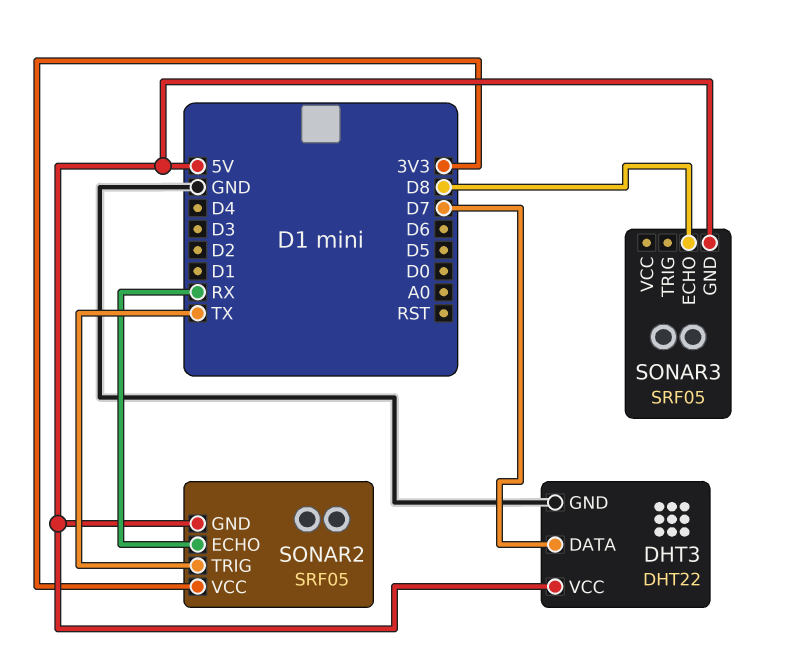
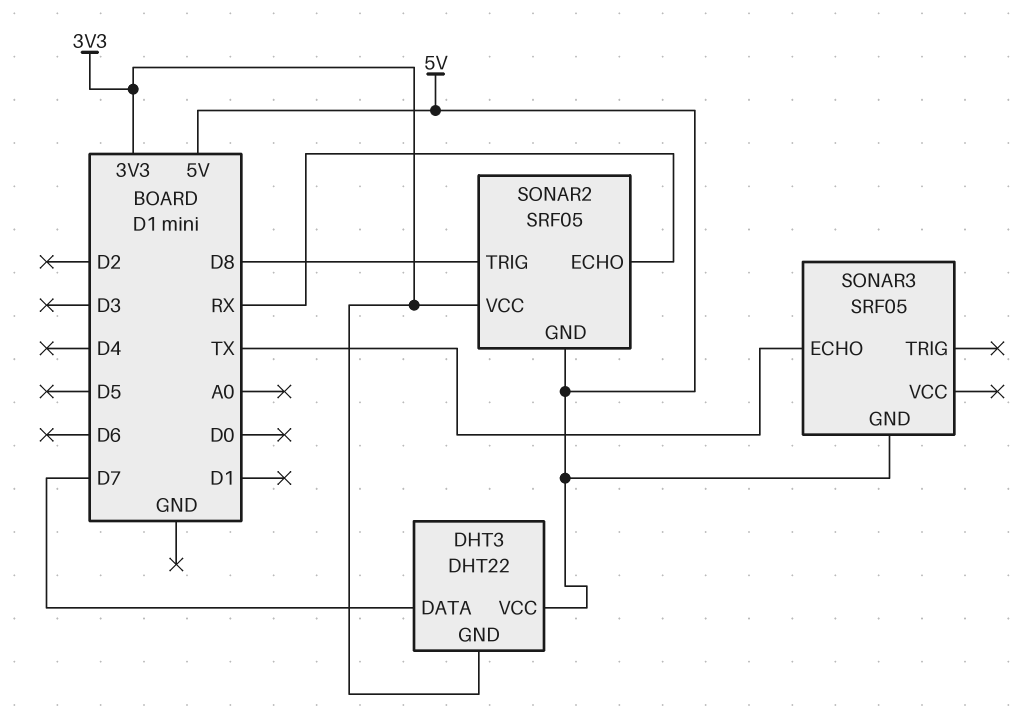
DHT3 pin GND: GND -> 3V3
SONAR2 pin TRIG: TX -> D8
SONAR3 pin ECHO: D8 -> TX

